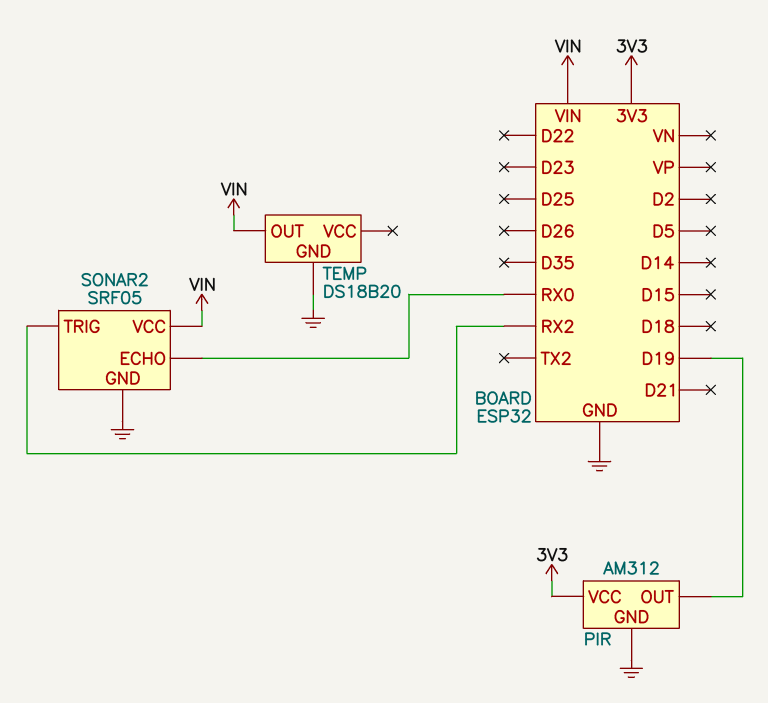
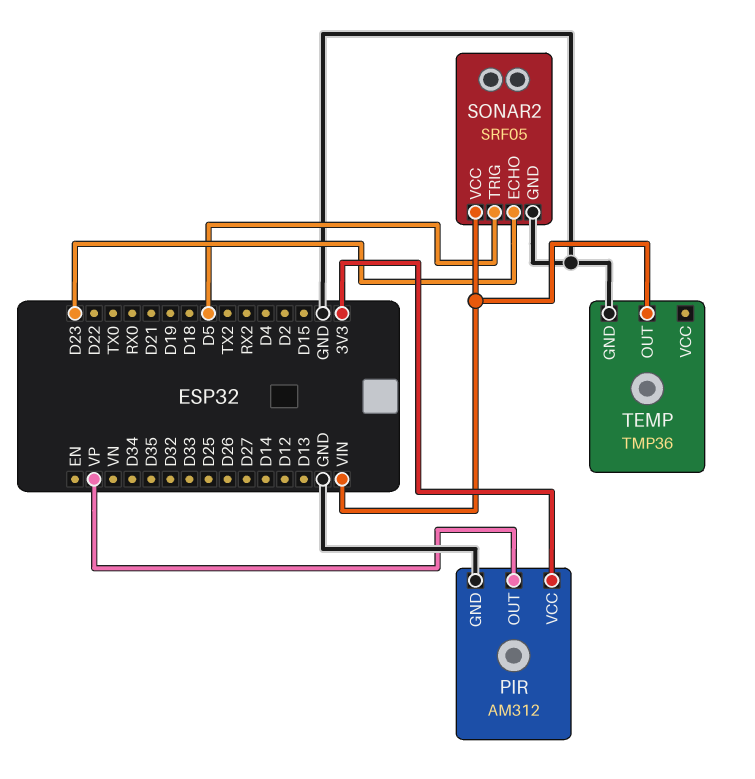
PIR pin OUT: D19 -> VP
SONAR2 pin ECHO: RX0 -> D23
SONAR2 pin TRIG: RX2 -> D5
TEMP: DS18B20 -> TMP36

